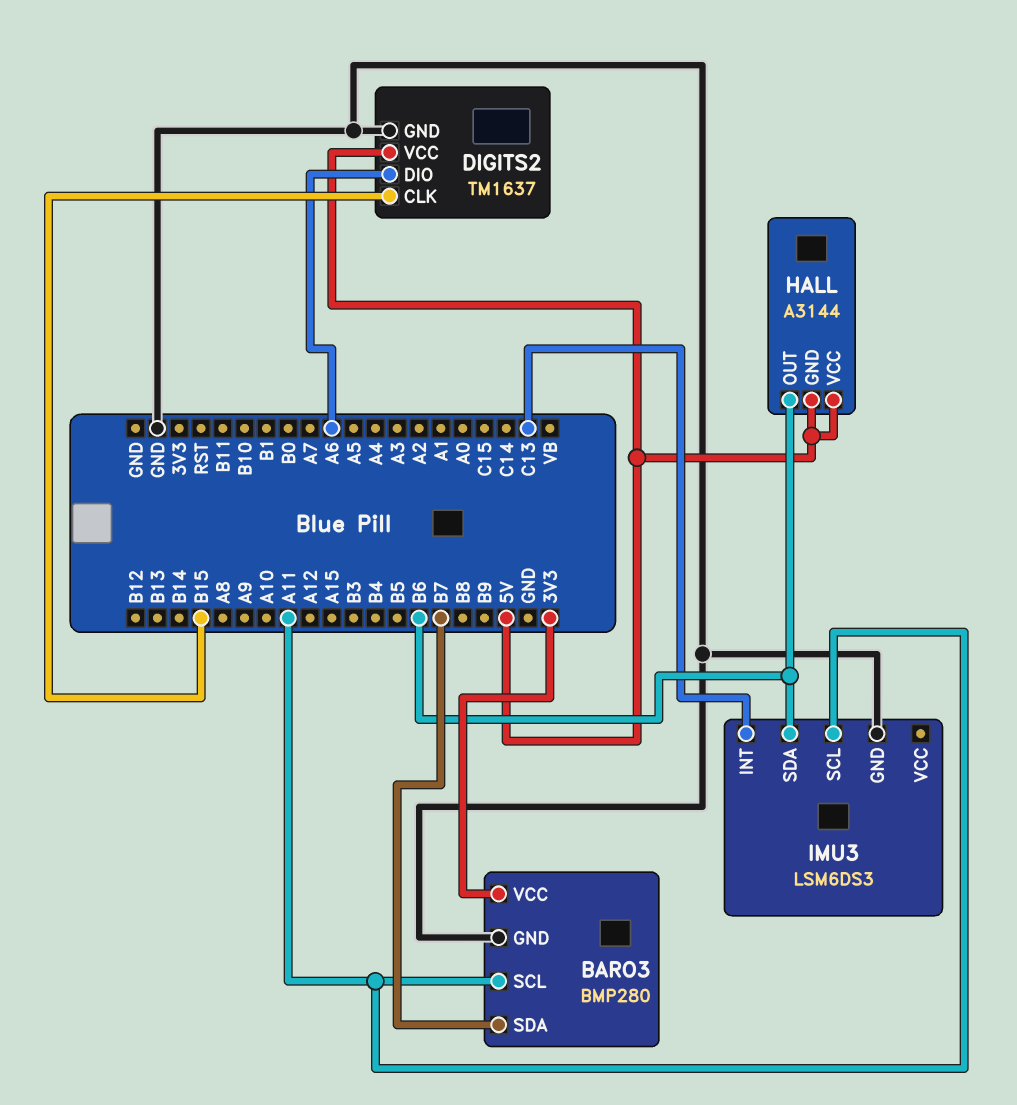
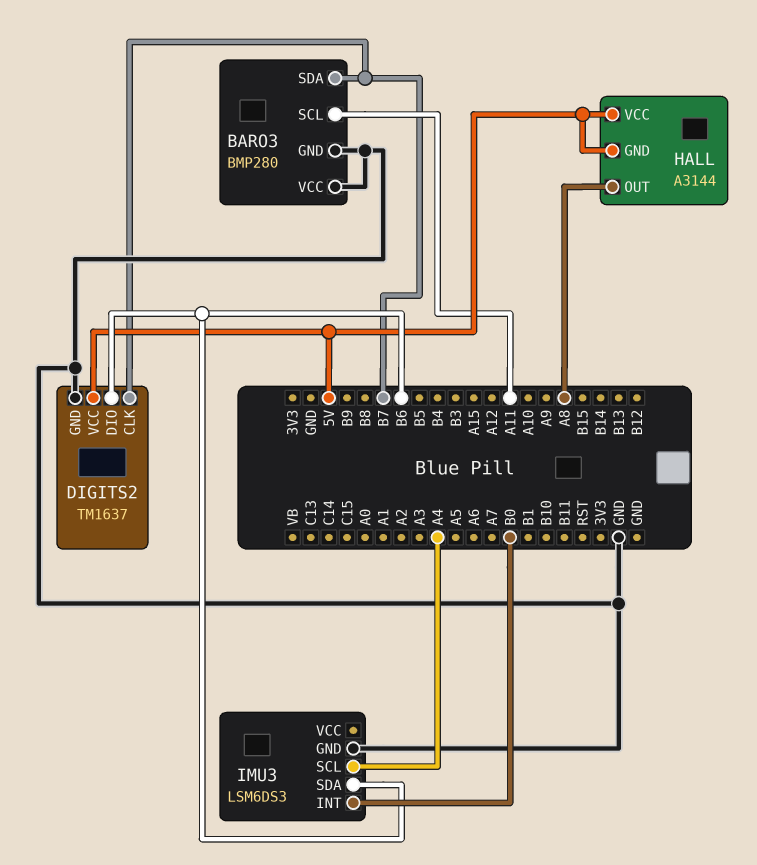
BARO3 pin VCC: 3V3 -> GND
DIGITS2 pin CLK: B15 -> B7
DIGITS2 pin DIO: A6 -> B6
HALL pin OUT: B6 -> A8
IMU3 pin INT: C13 -> B0
IMU3 pin SCL: A11 -> A4

